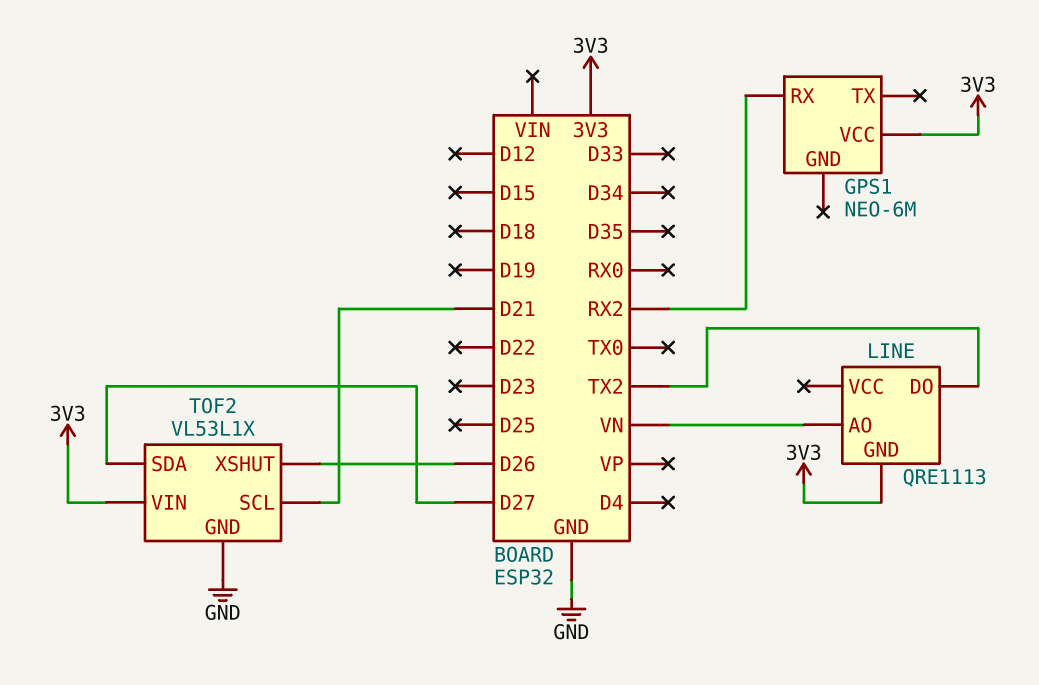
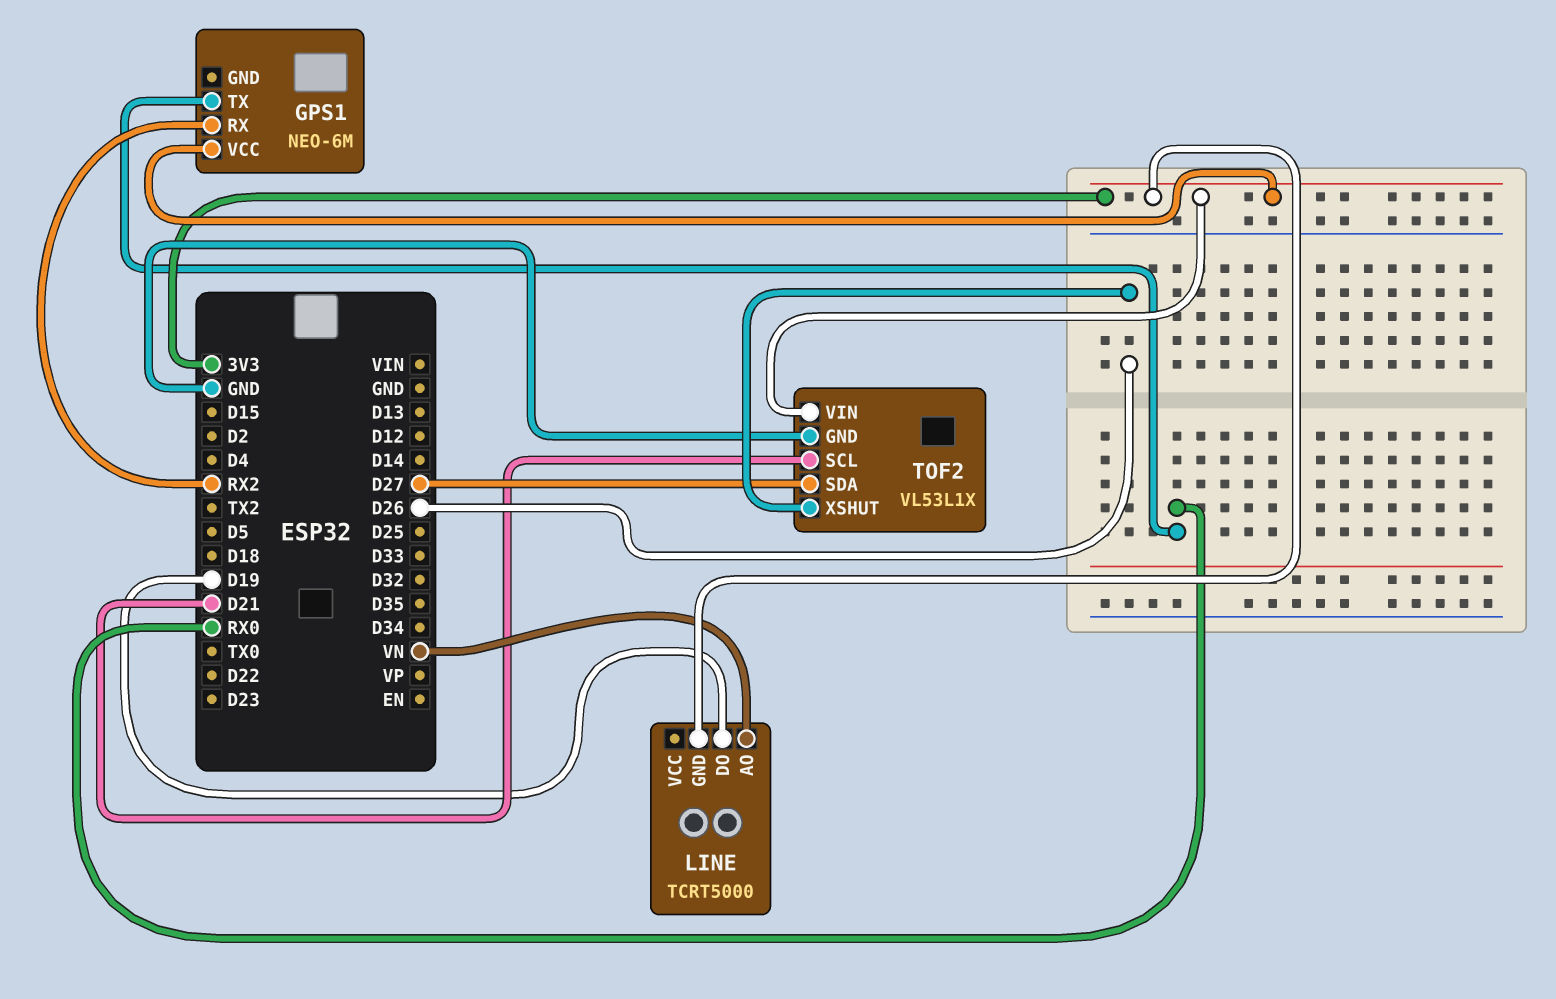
GPS1 pin TX: none -> RX0
LINE: QRE1113 -> TCRT5000
LINE pin DO: TX2 -> D19

